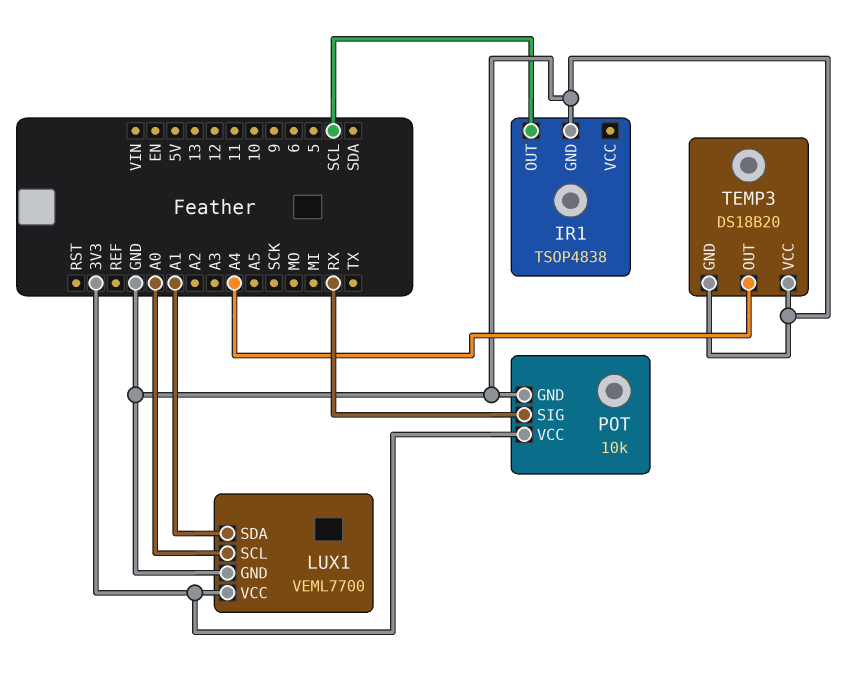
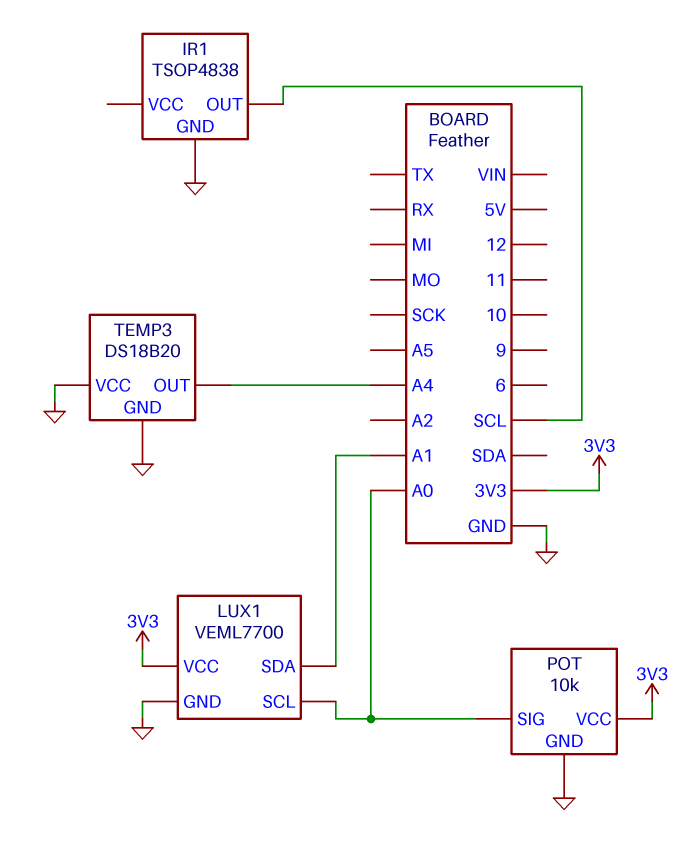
POT pin SIG: RX -> A0

